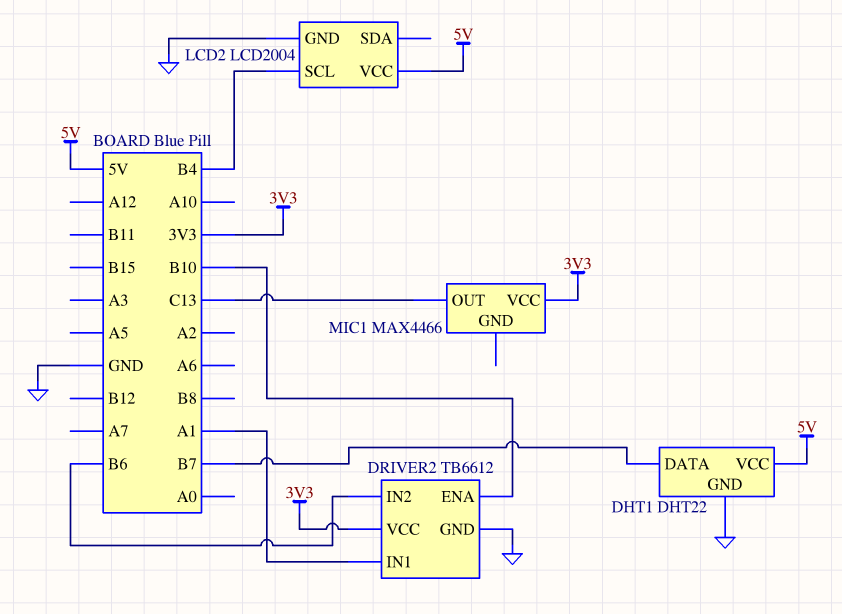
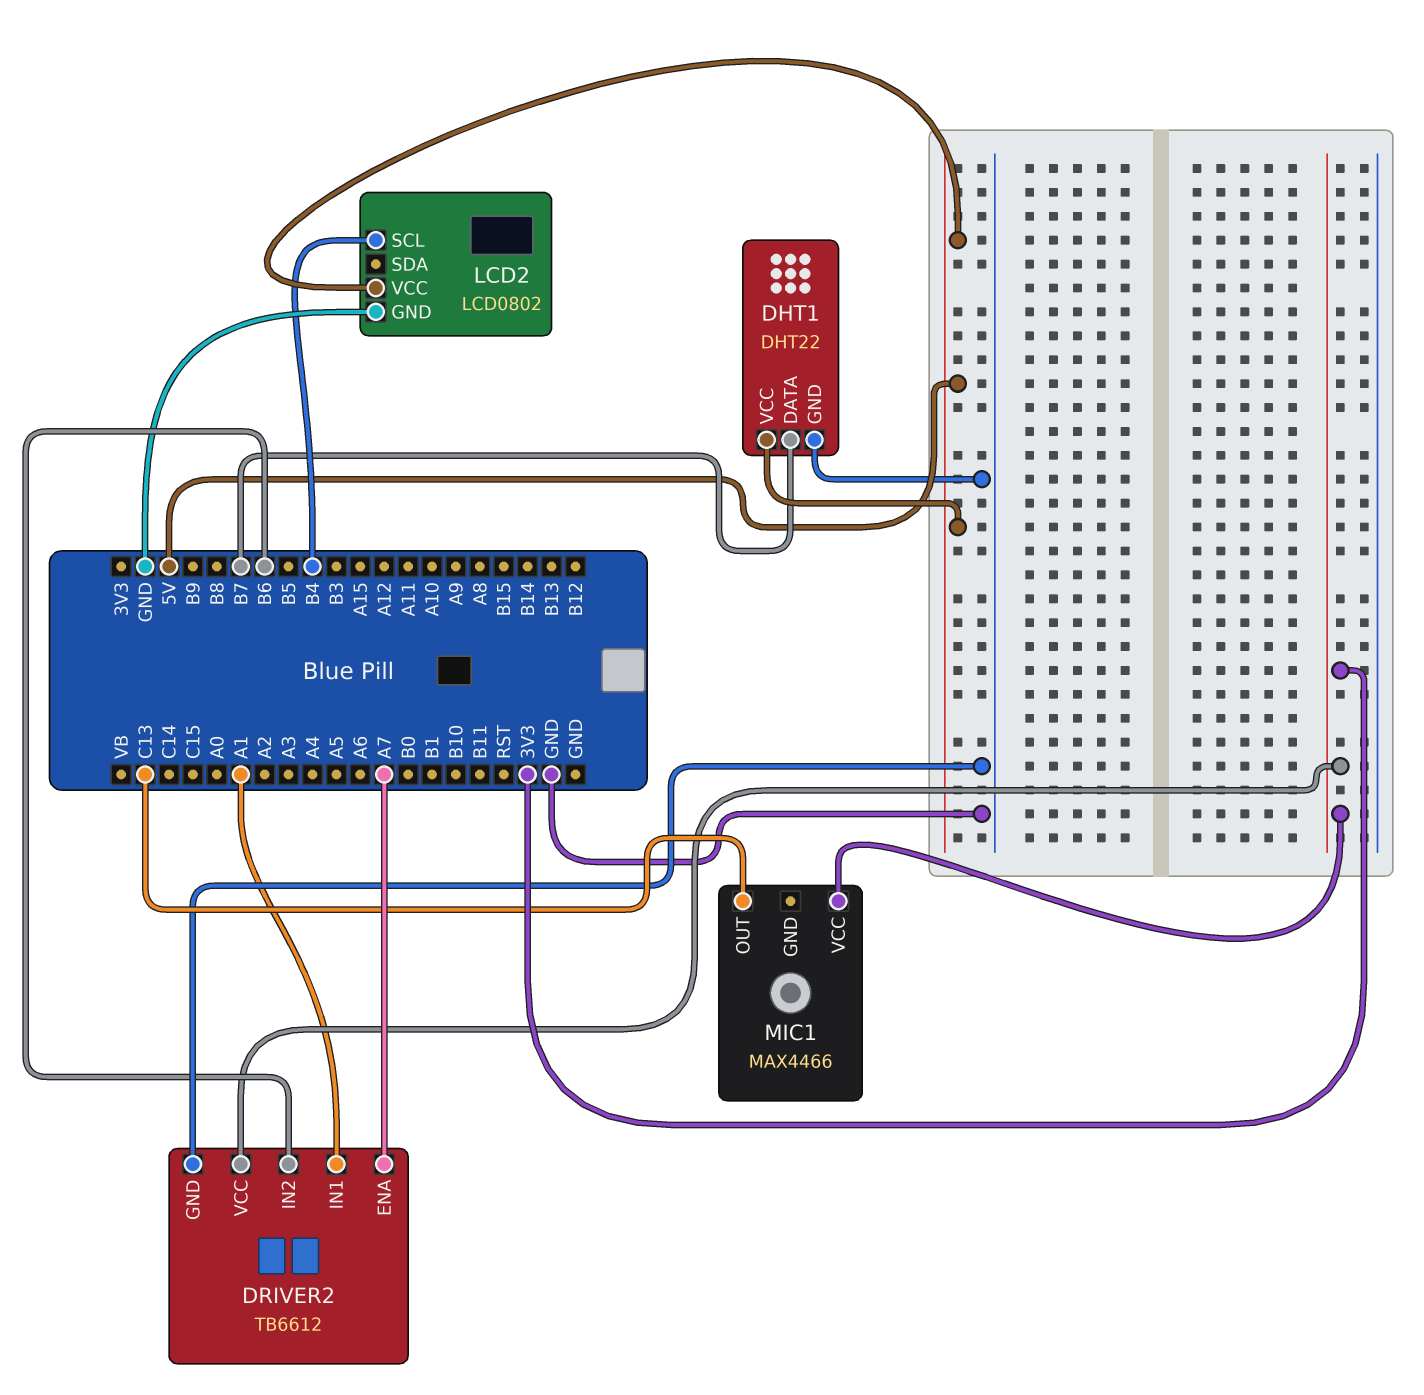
DRIVER2 pin ENA: B10 -> A7
LCD2: LCD2004 -> LCD0802

